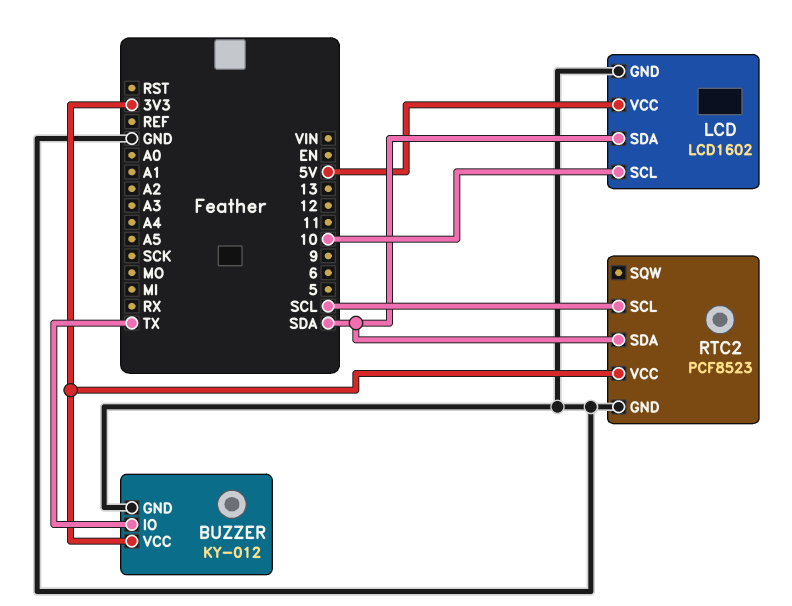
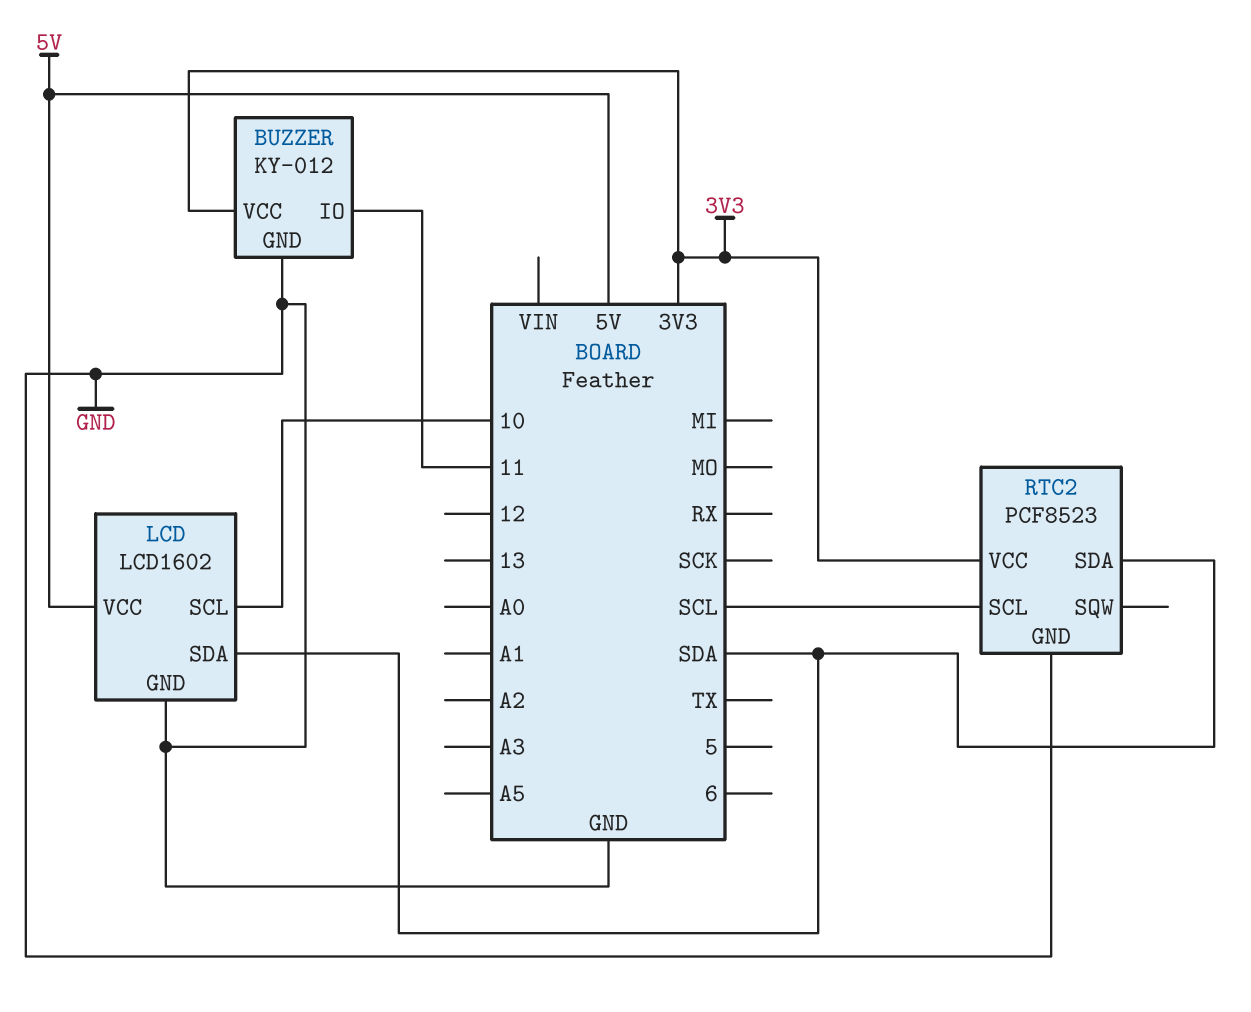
BUZZER pin IO: TX -> 11

